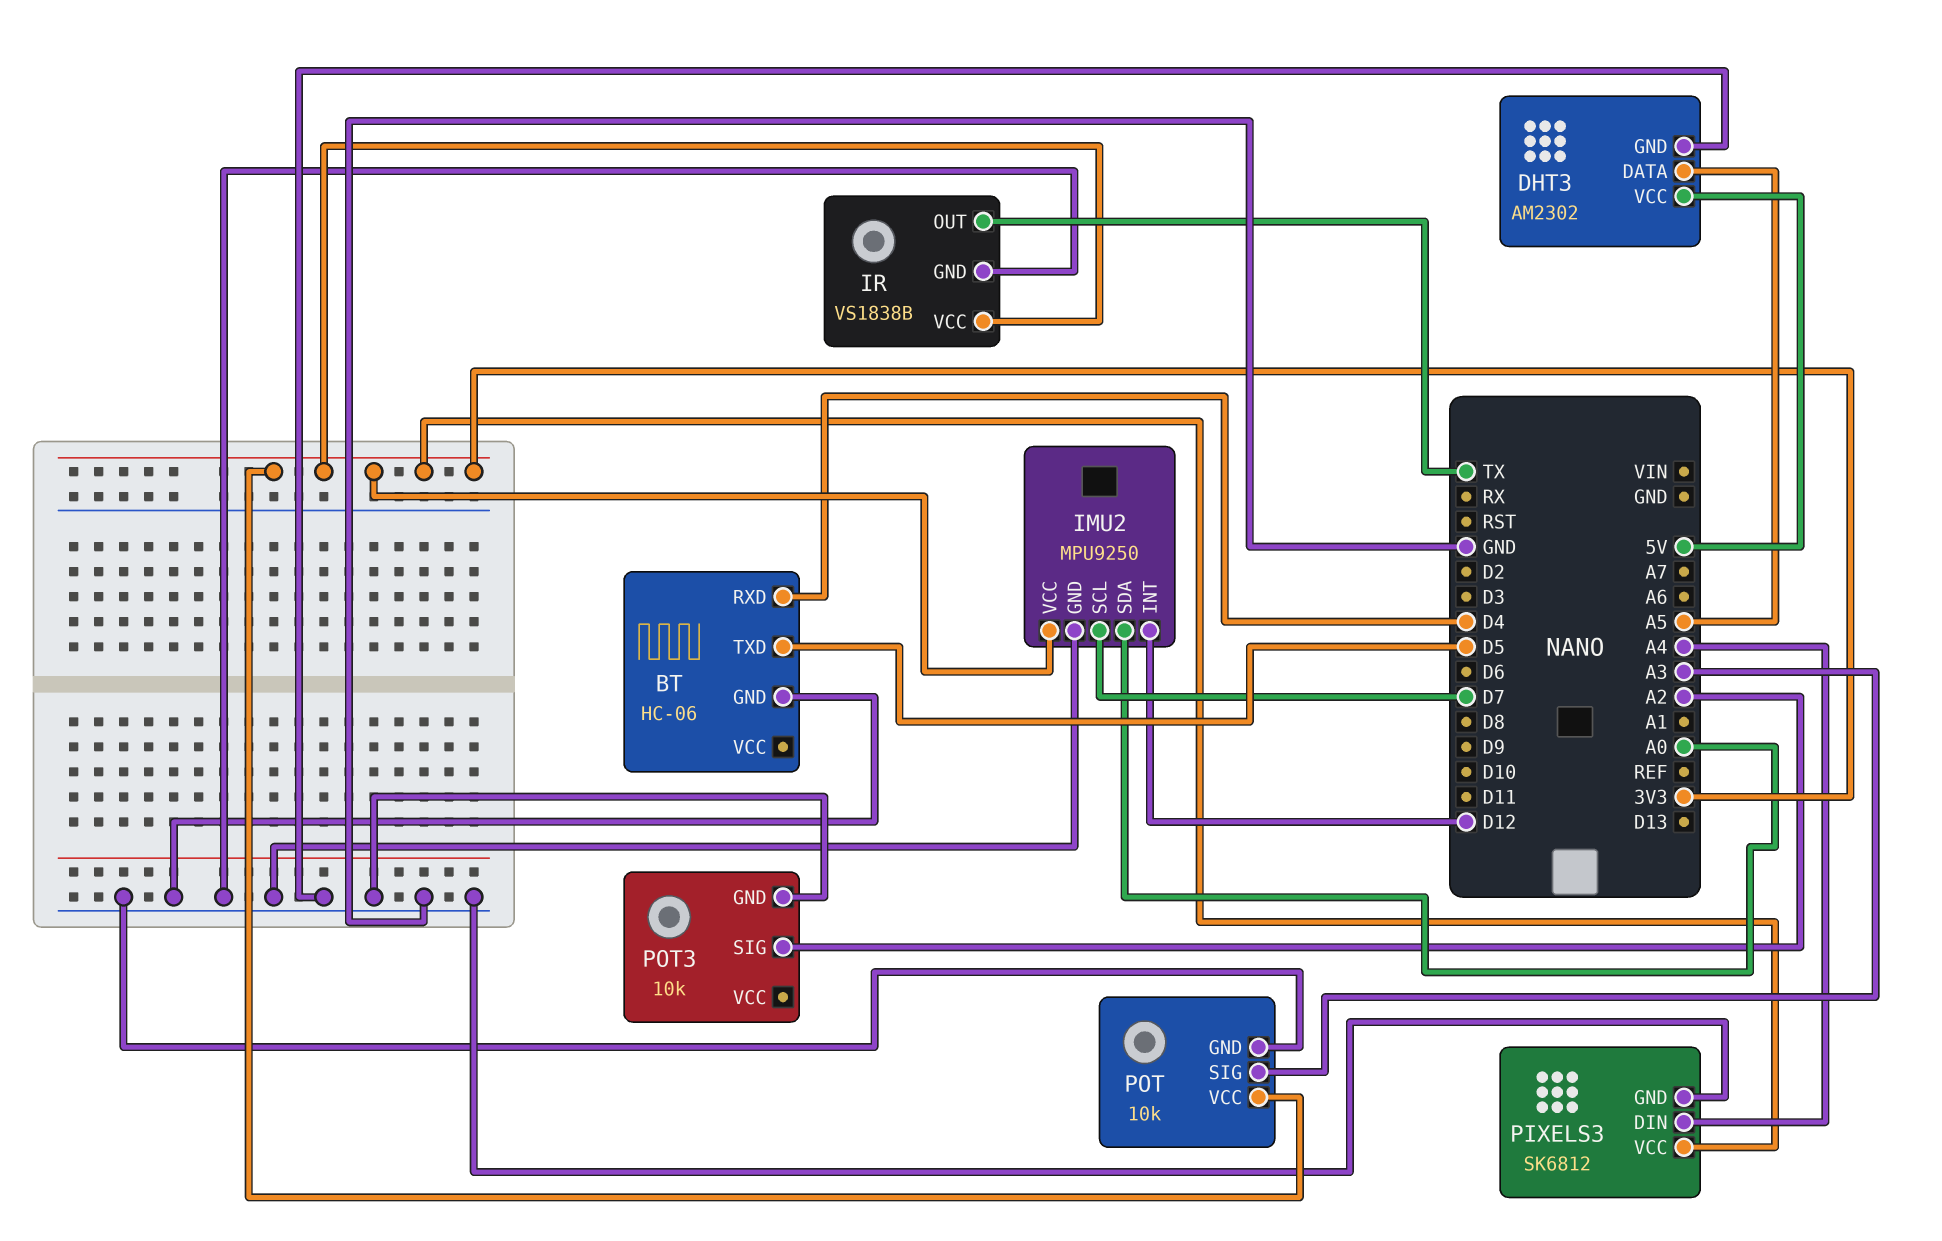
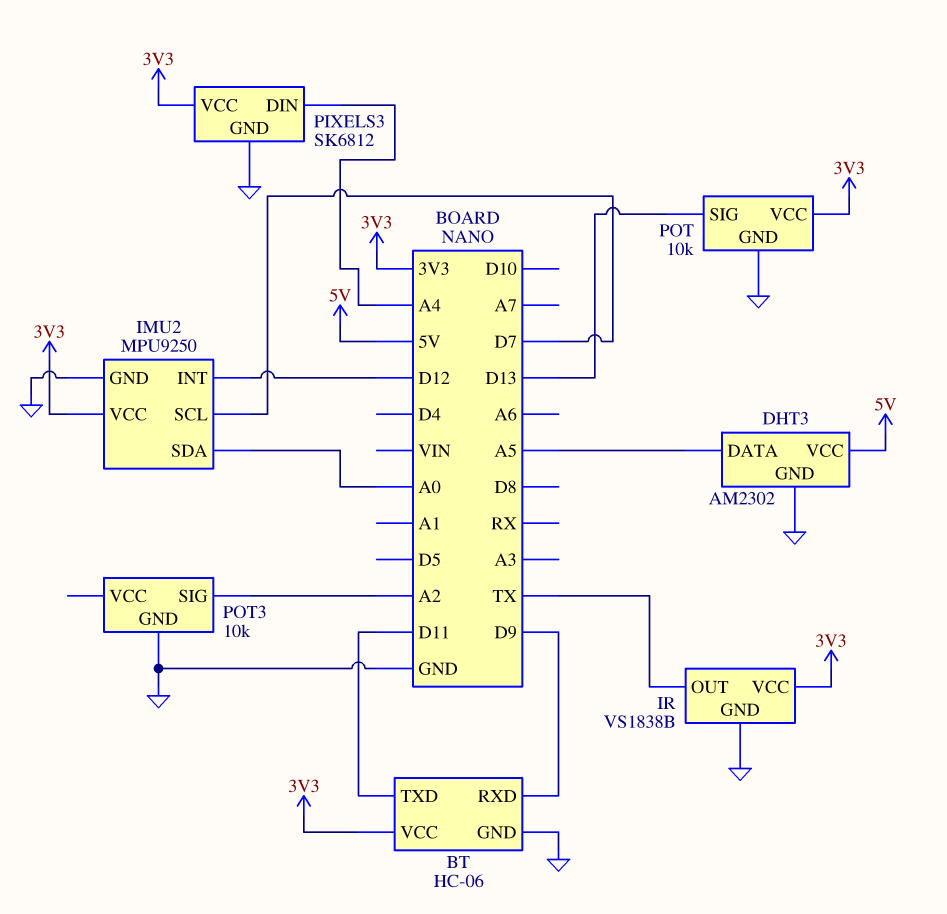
BT pin RXD: D4 -> D9
BT pin TXD: D5 -> D11
BT pin VCC: none -> 3V3
POT pin SIG: A3 -> D13

